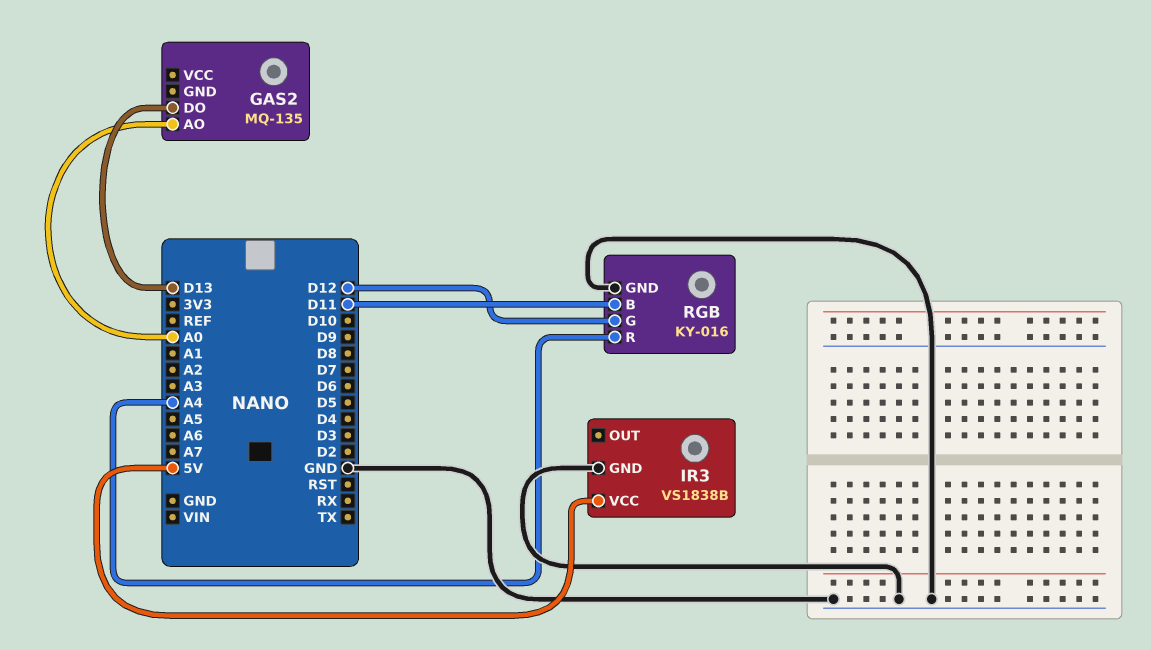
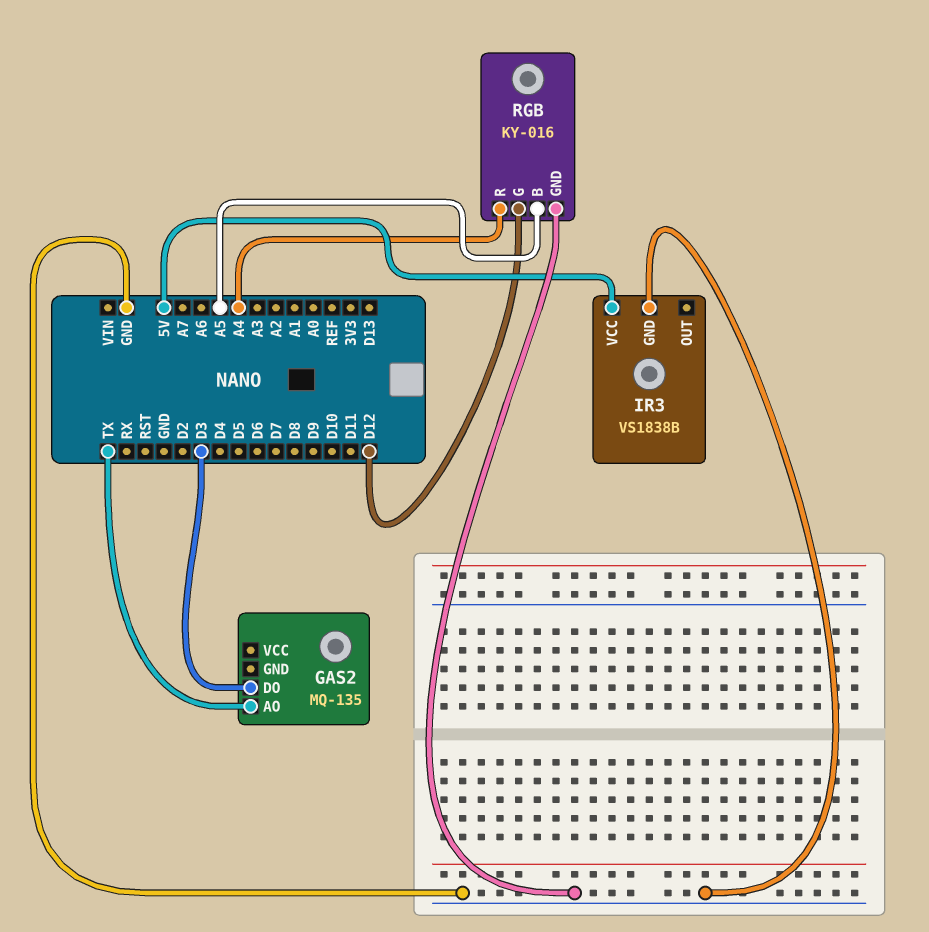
GAS2 pin AO: A0 -> TX
GAS2 pin DO: D13 -> D3
RGB pin B: D11 -> A5

